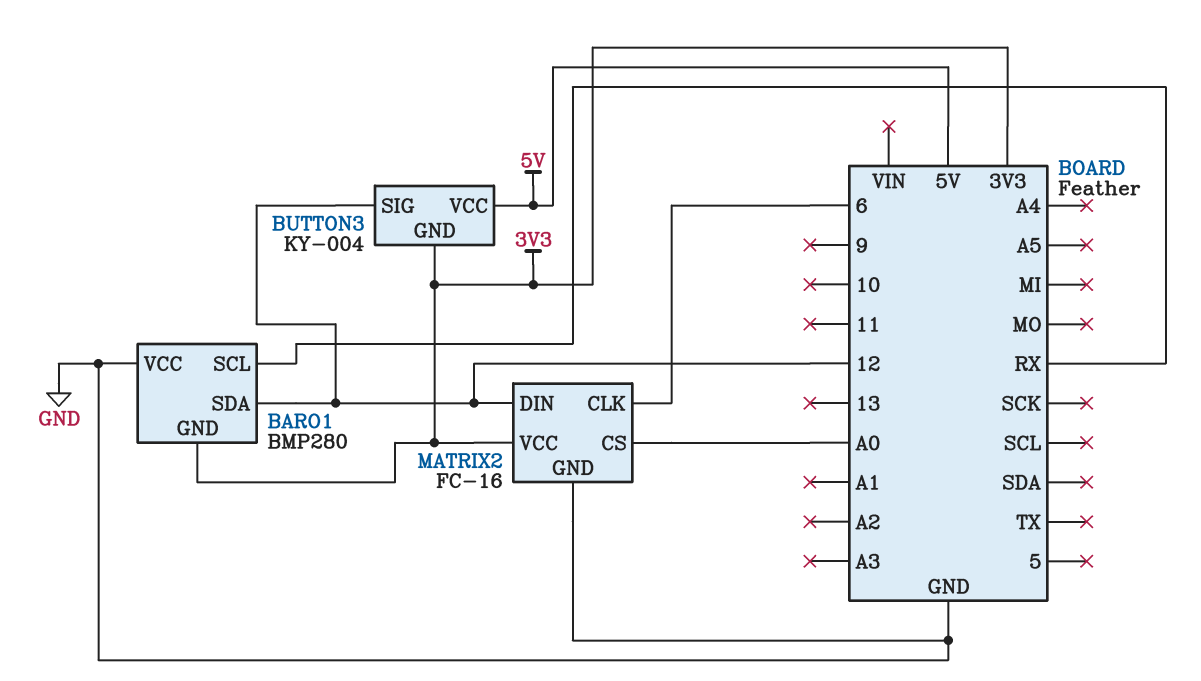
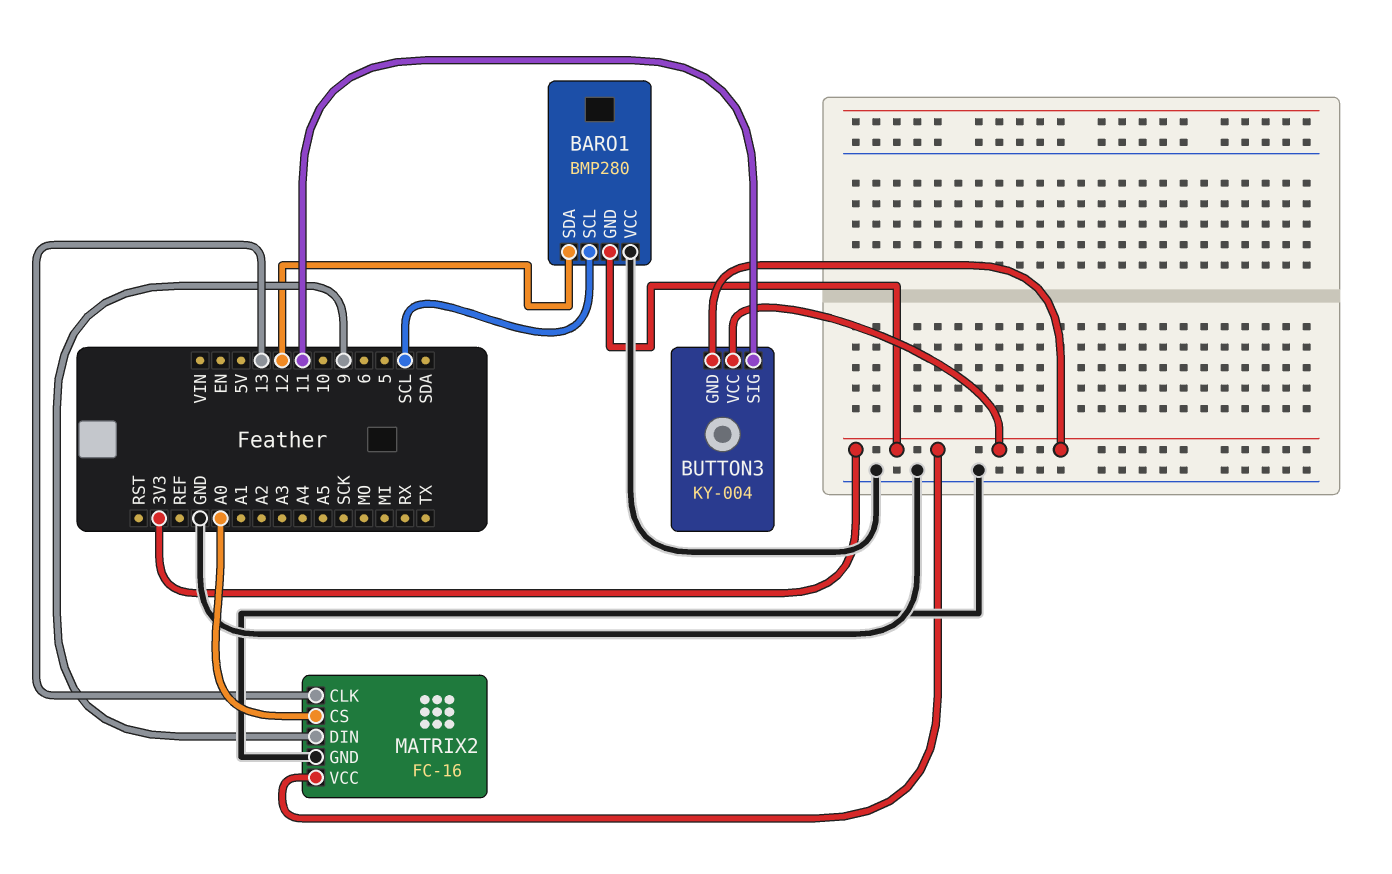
BARO1 pin SCL: RX -> SCL
BUTTON3 pin SIG: 12 -> 11
BUTTON3 pin VCC: 5V -> 3V3
MATRIX2 pin CLK: 6 -> 13
MATRIX2 pin DIN: 12 -> 9

